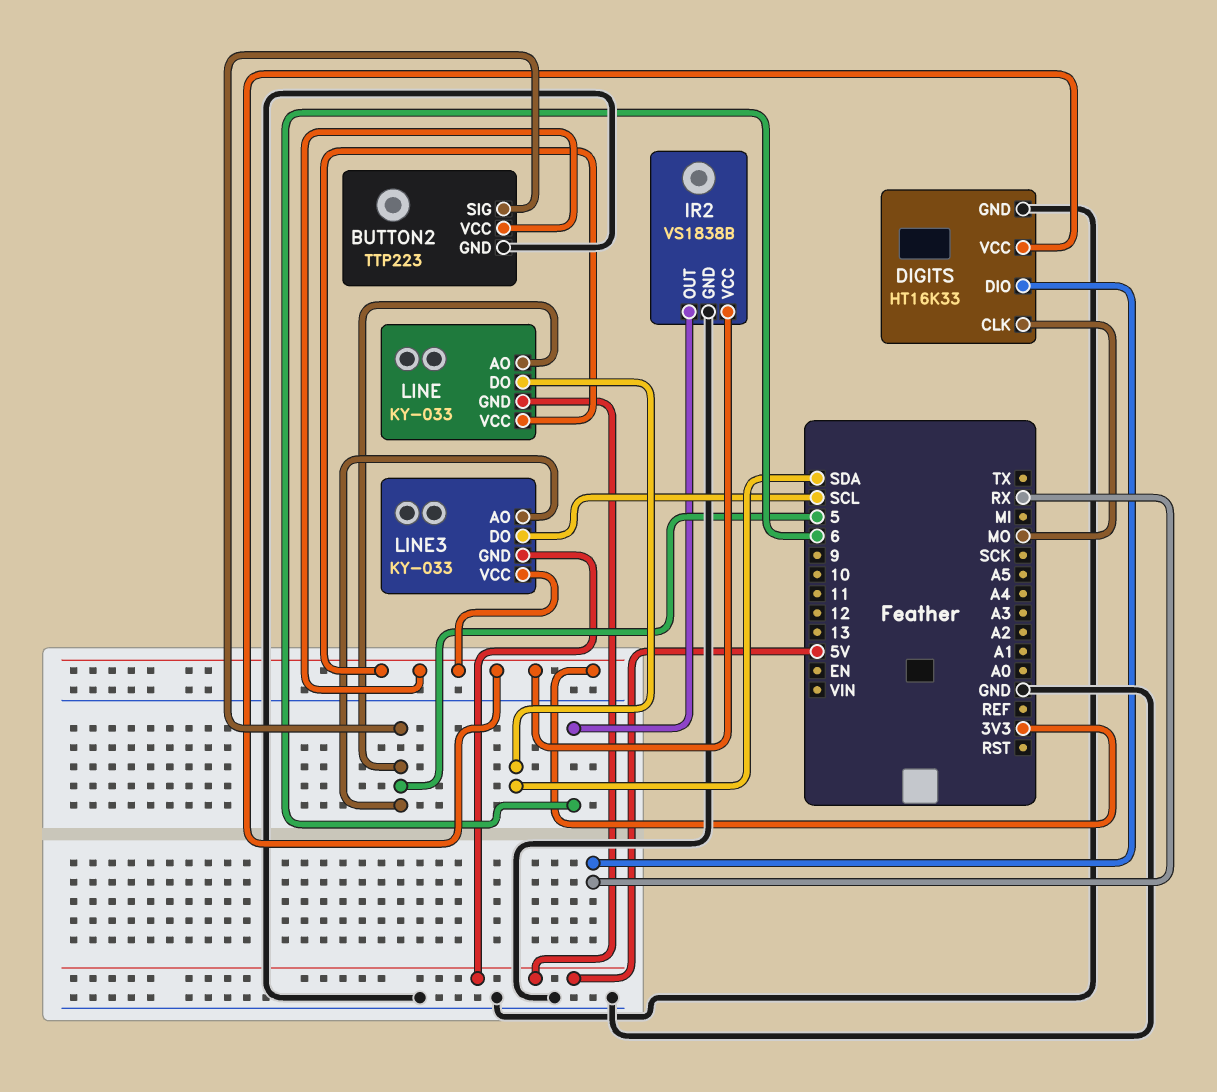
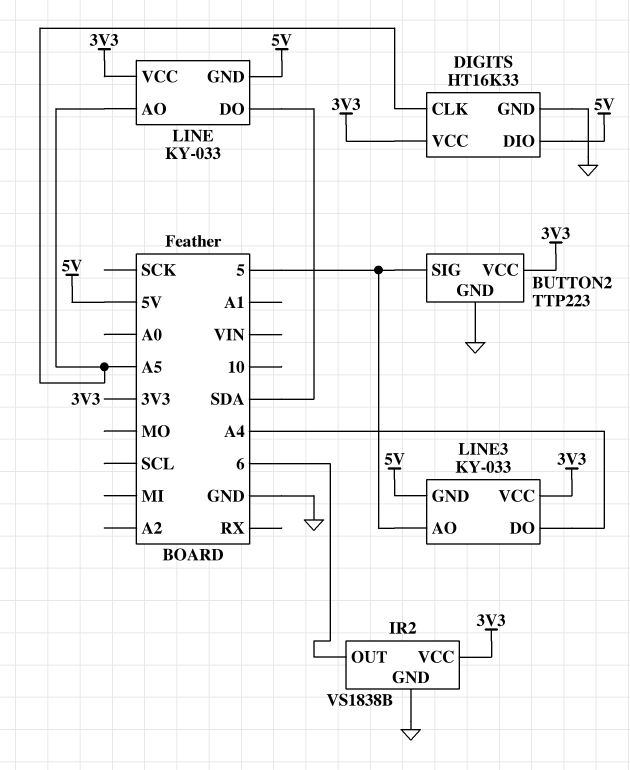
DIGITS pin CLK: MO -> A5
DIGITS pin DIO: RX -> 5V
LINE pin AO: 5 -> A5
LINE3 pin DO: SCL -> A4

